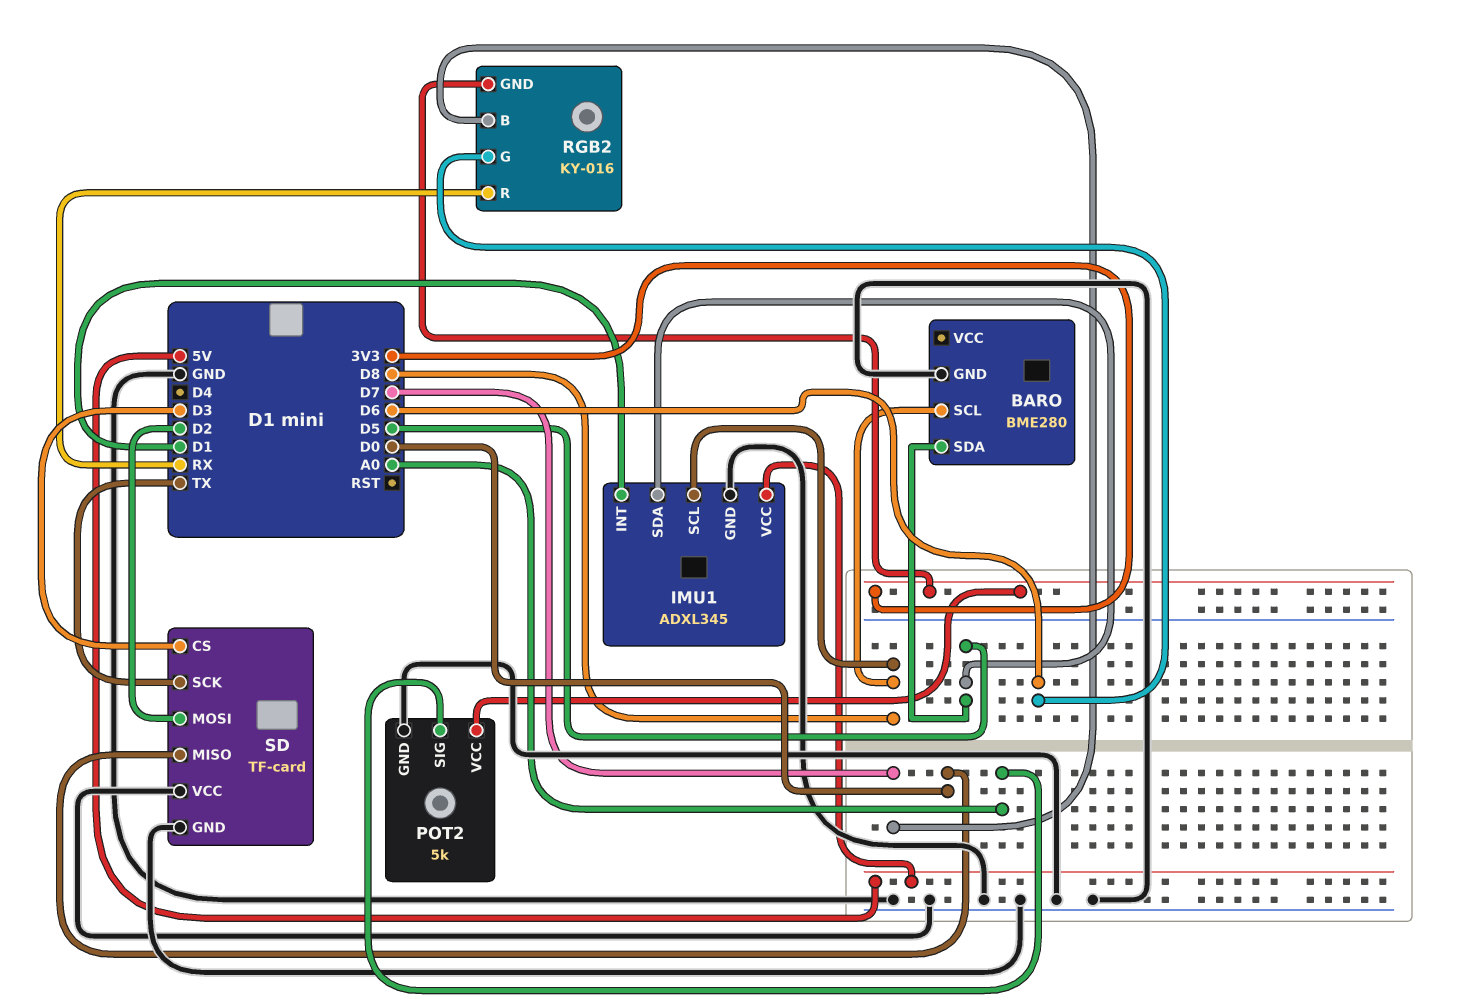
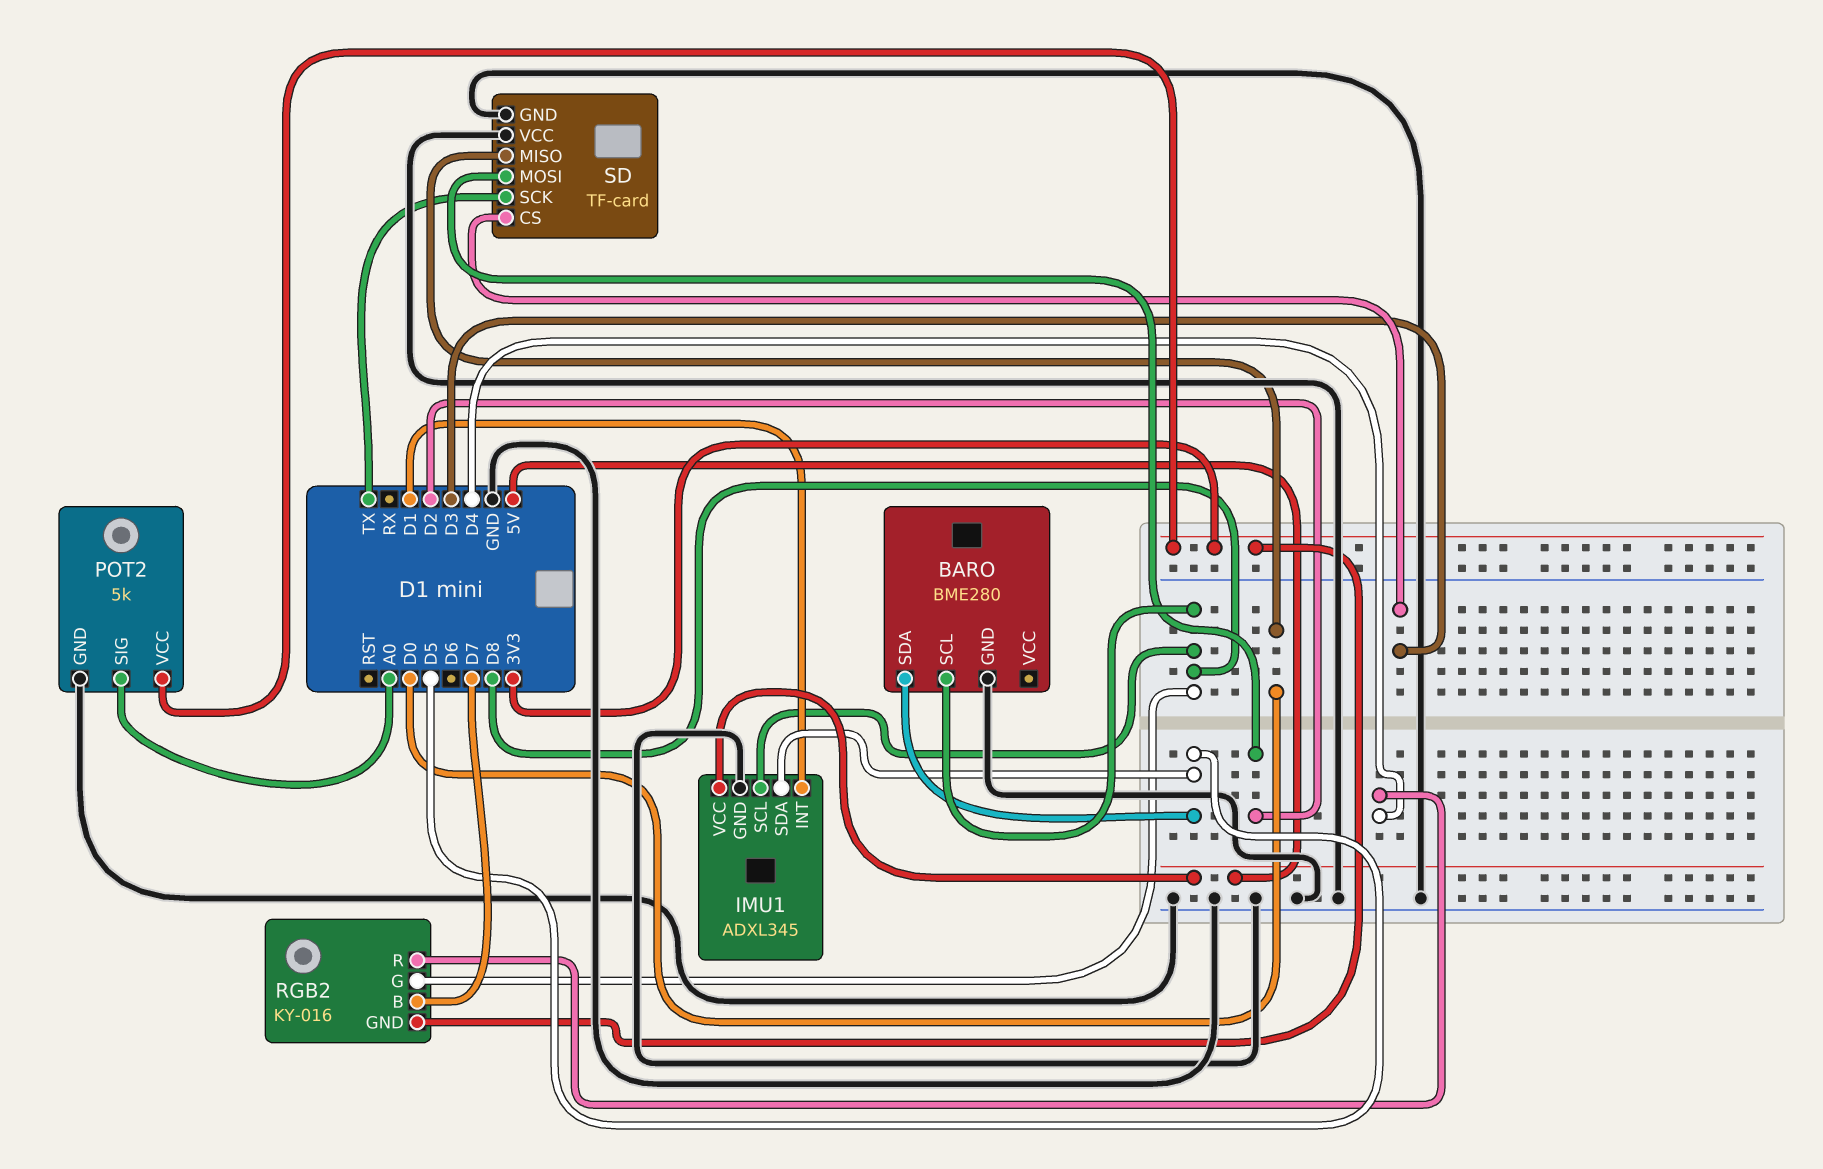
RGB2 pin G: D6 -> D8
RGB2 pin R: RX -> D4

